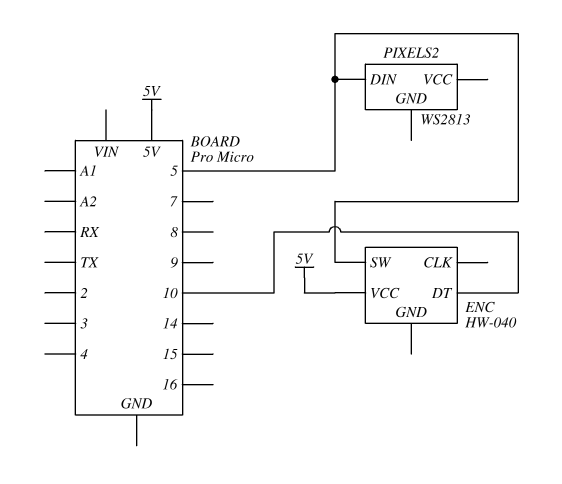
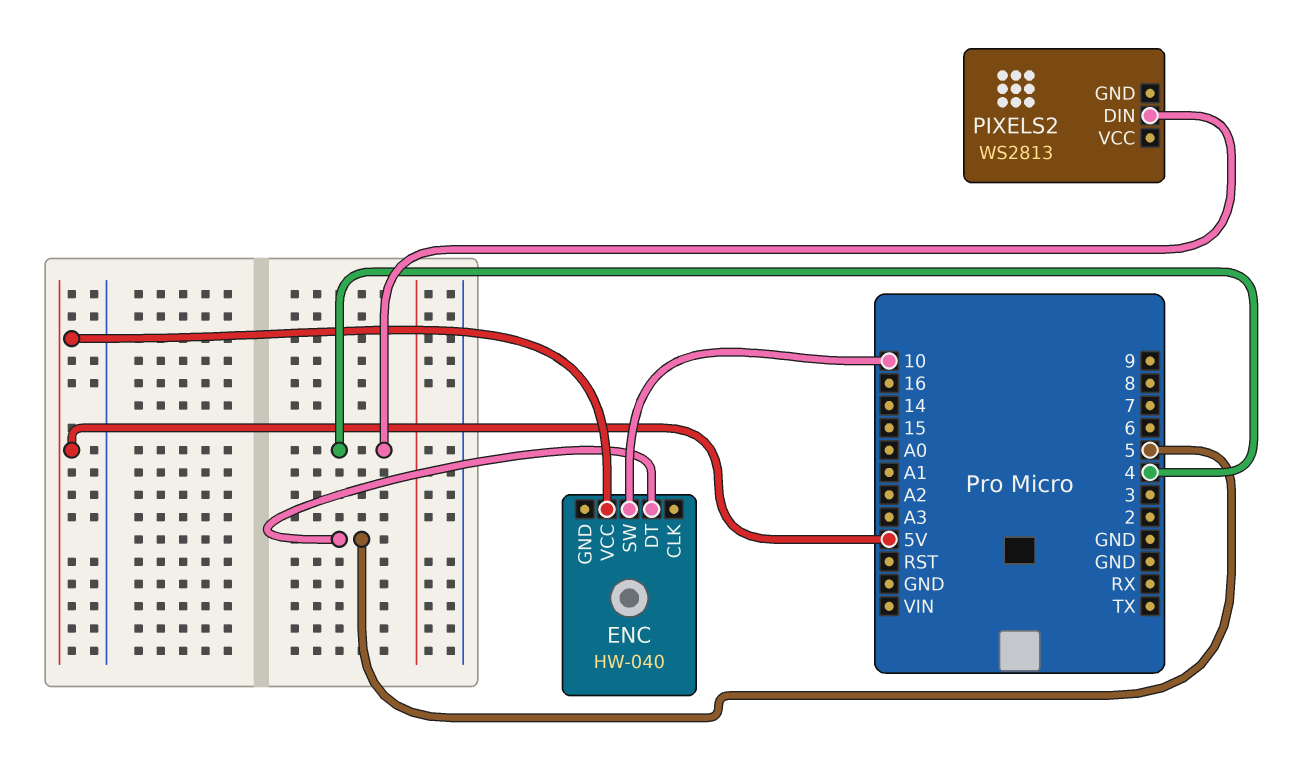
ENC pin DT: 10 -> 5
ENC pin SW: 5 -> 10
PIXELS2 pin DIN: 5 -> 4

